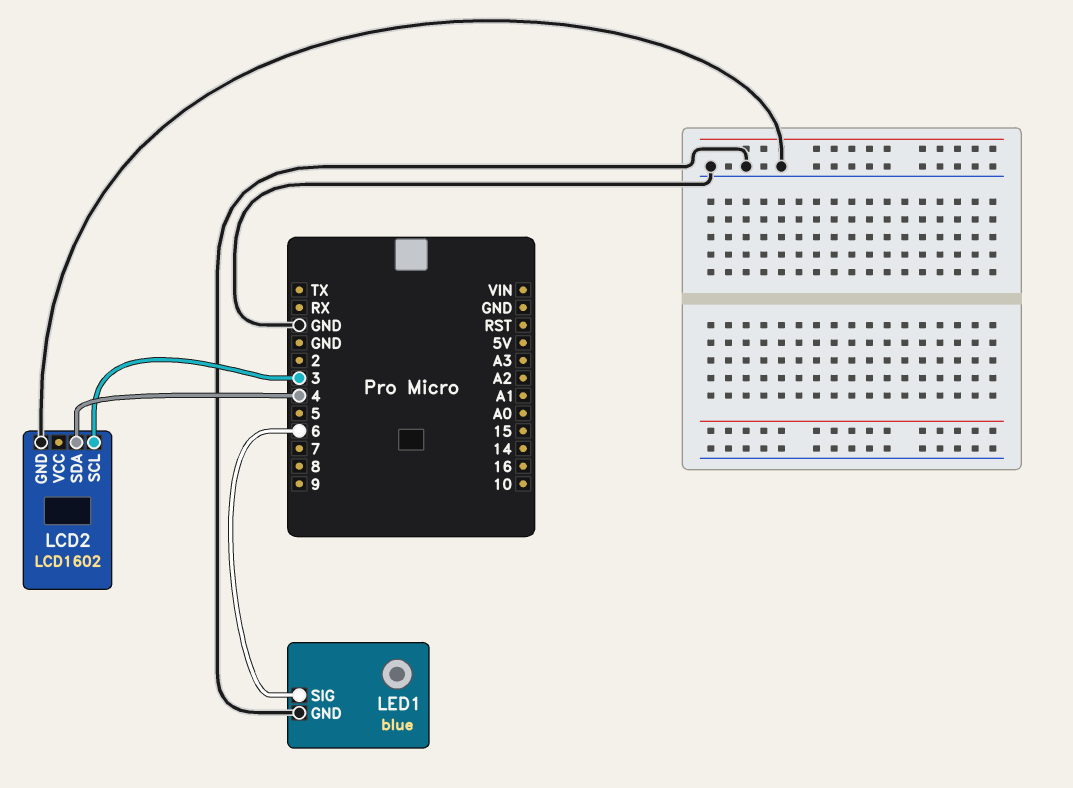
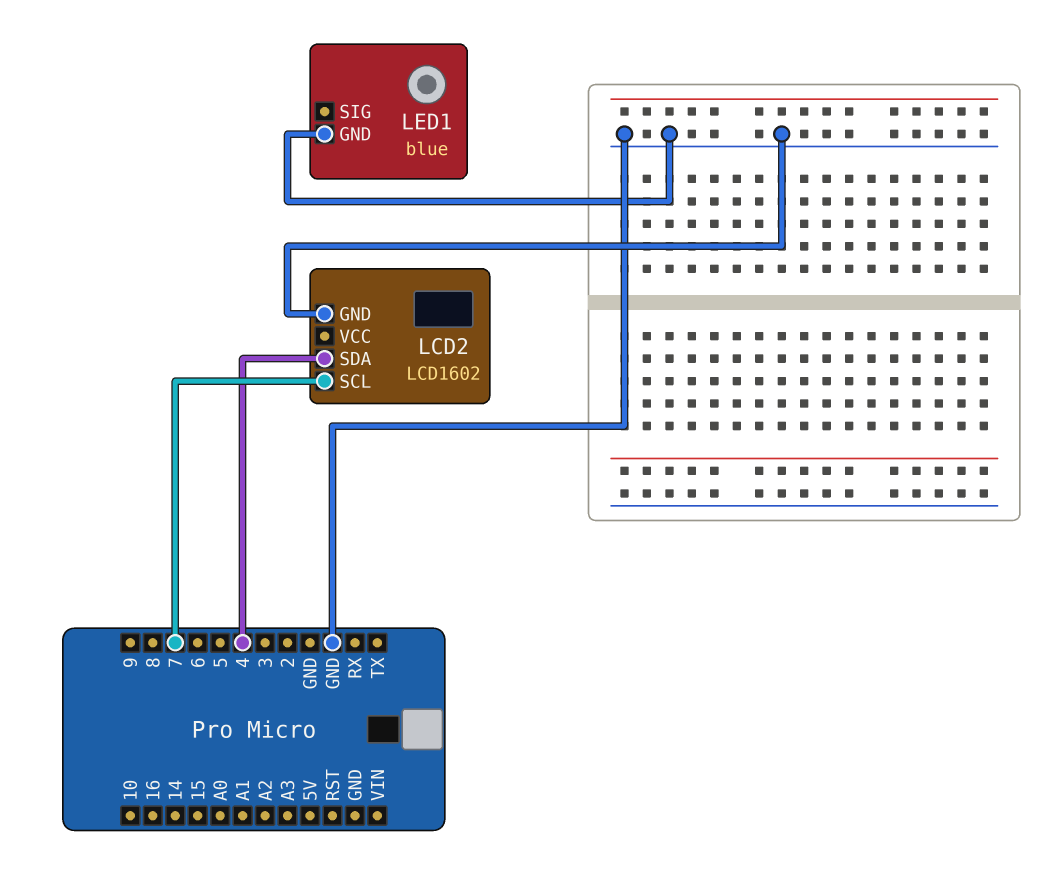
LCD2 pin SCL: 3 -> 7
LED1 pin SIG: 6 -> none

